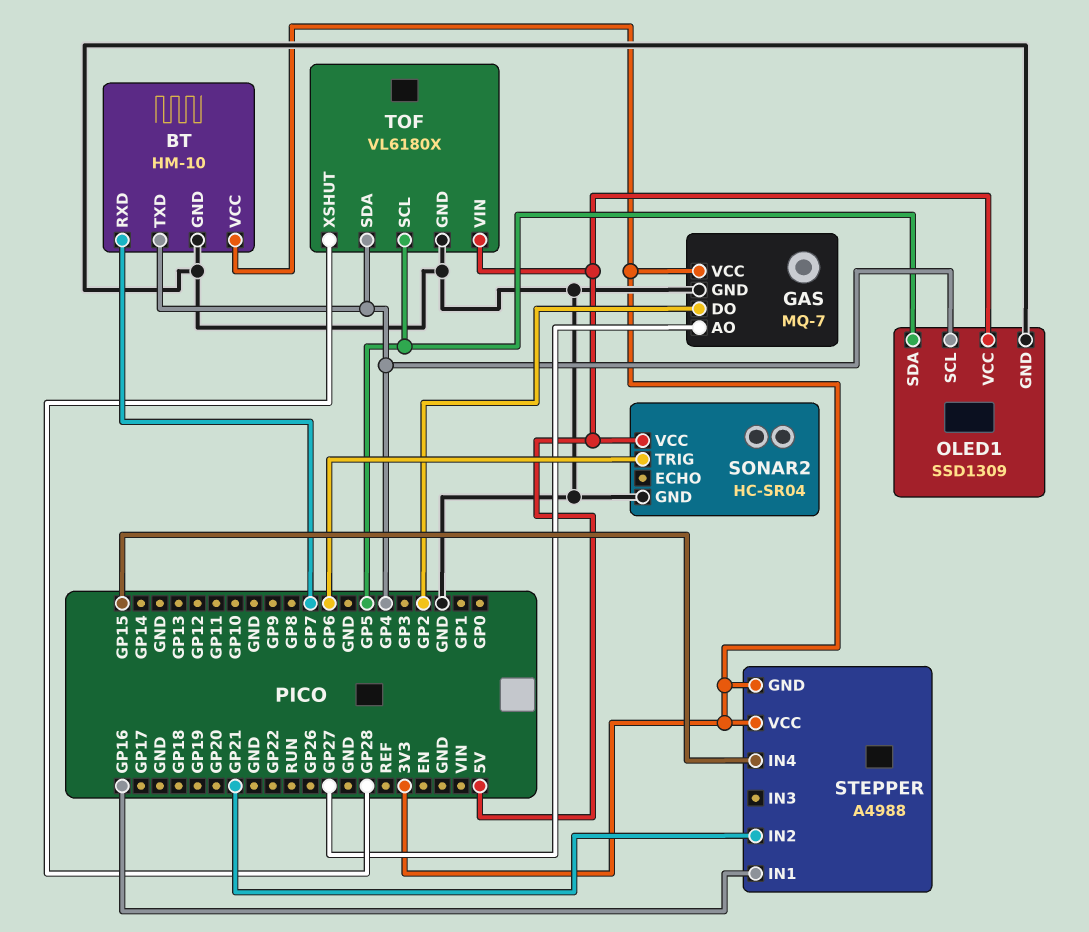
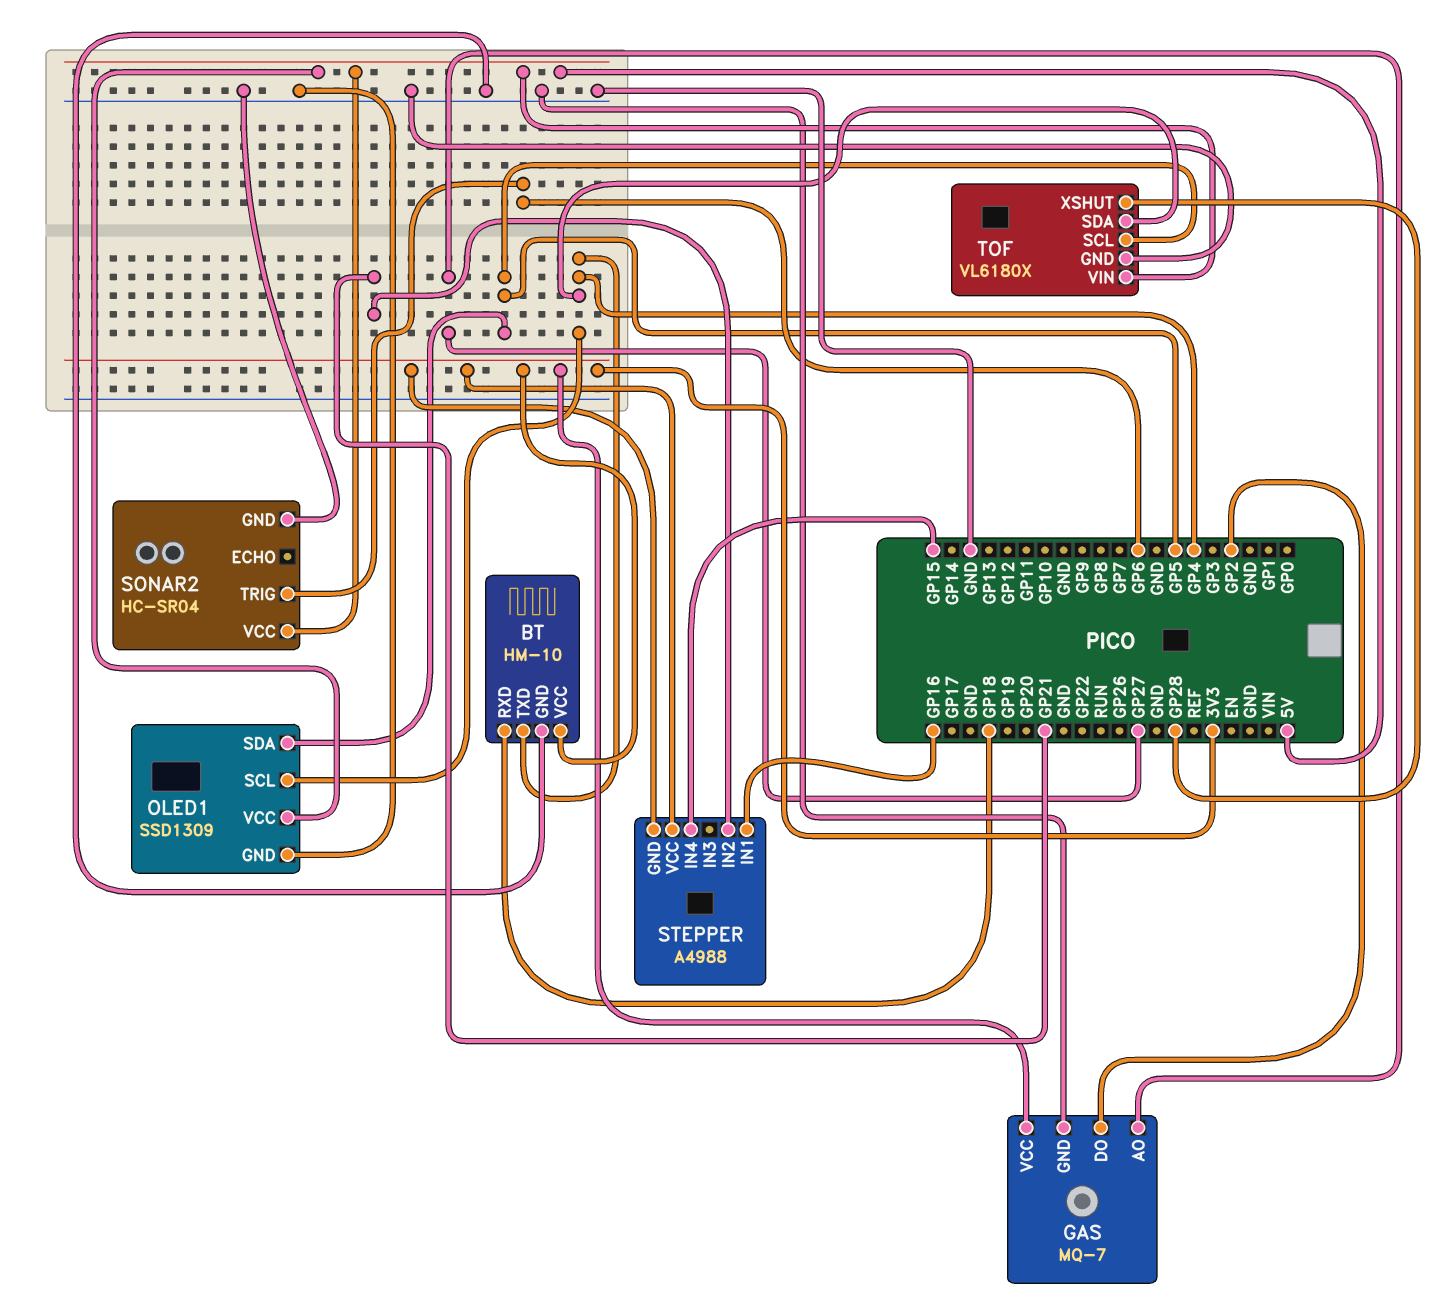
BT pin RXD: GP7 -> GP18

